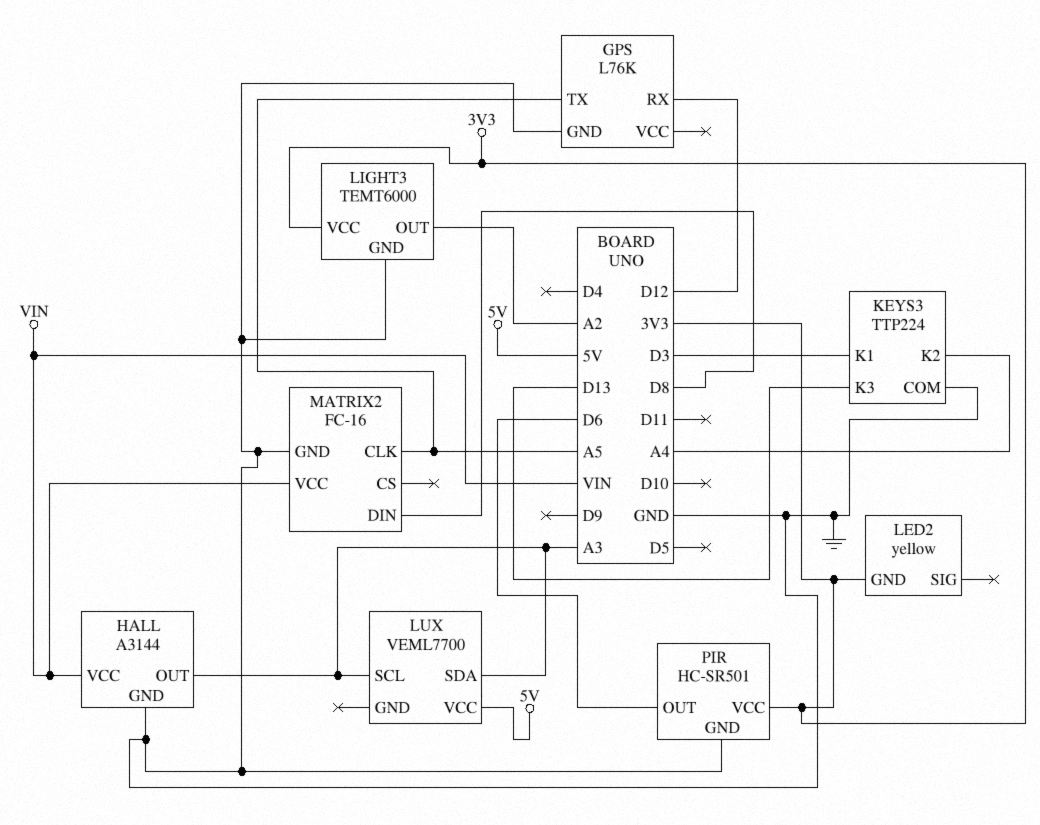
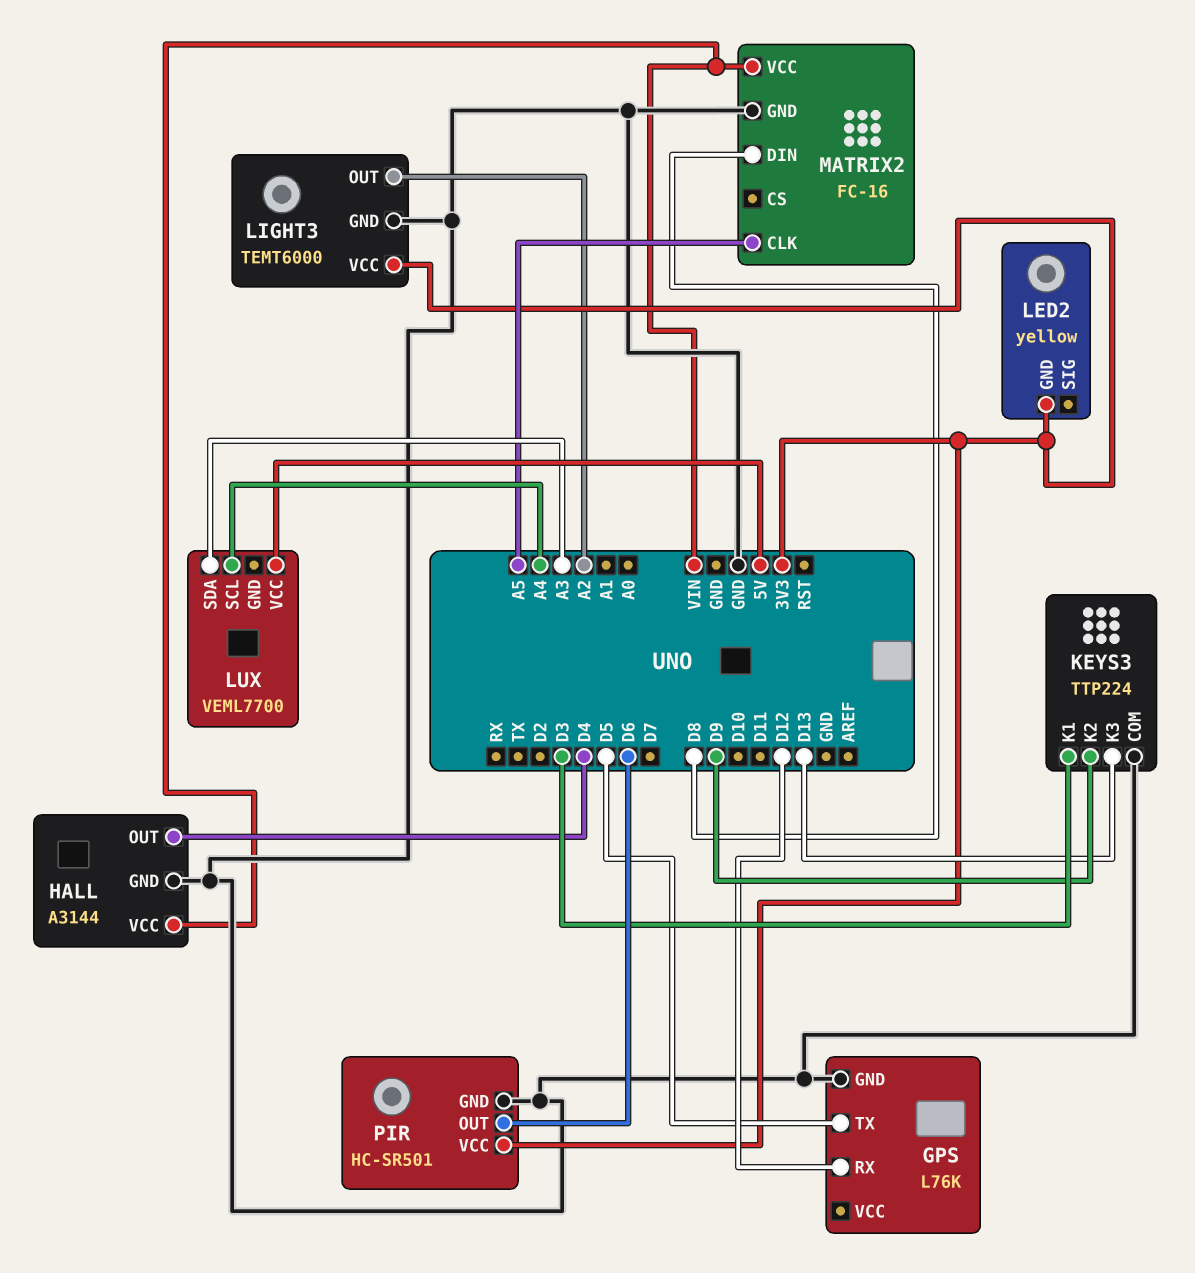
GPS pin TX: A5 -> D5
HALL pin OUT: A3 -> D4
KEYS3 pin K2: A4 -> D9
LUX pin SCL: A3 -> A4

